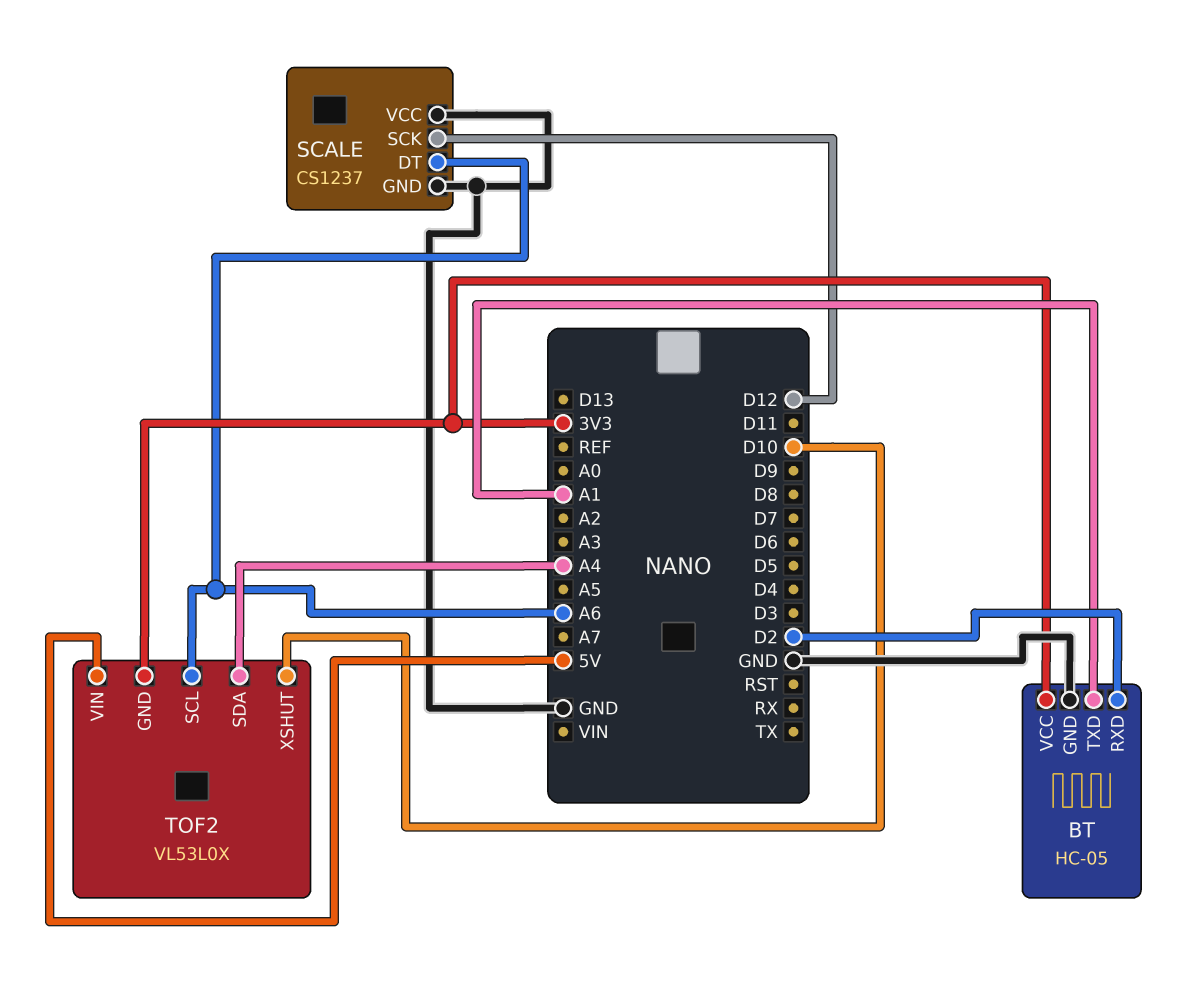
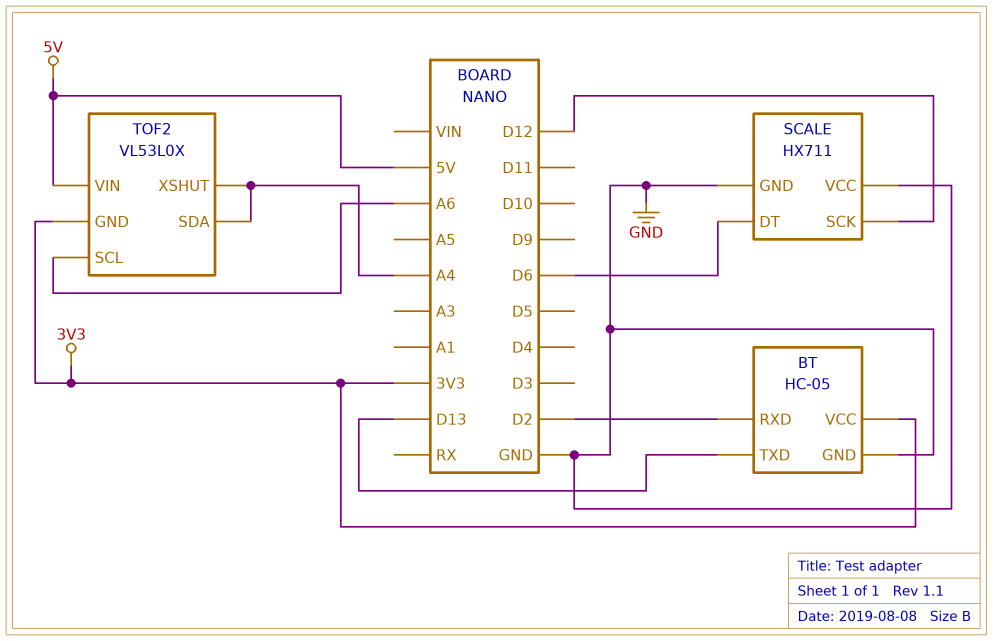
BT pin TXD: A1 -> D13
SCALE: CS1237 -> HX711
SCALE pin DT: A6 -> D6
TOF2 pin XSHUT: D10 -> A4

